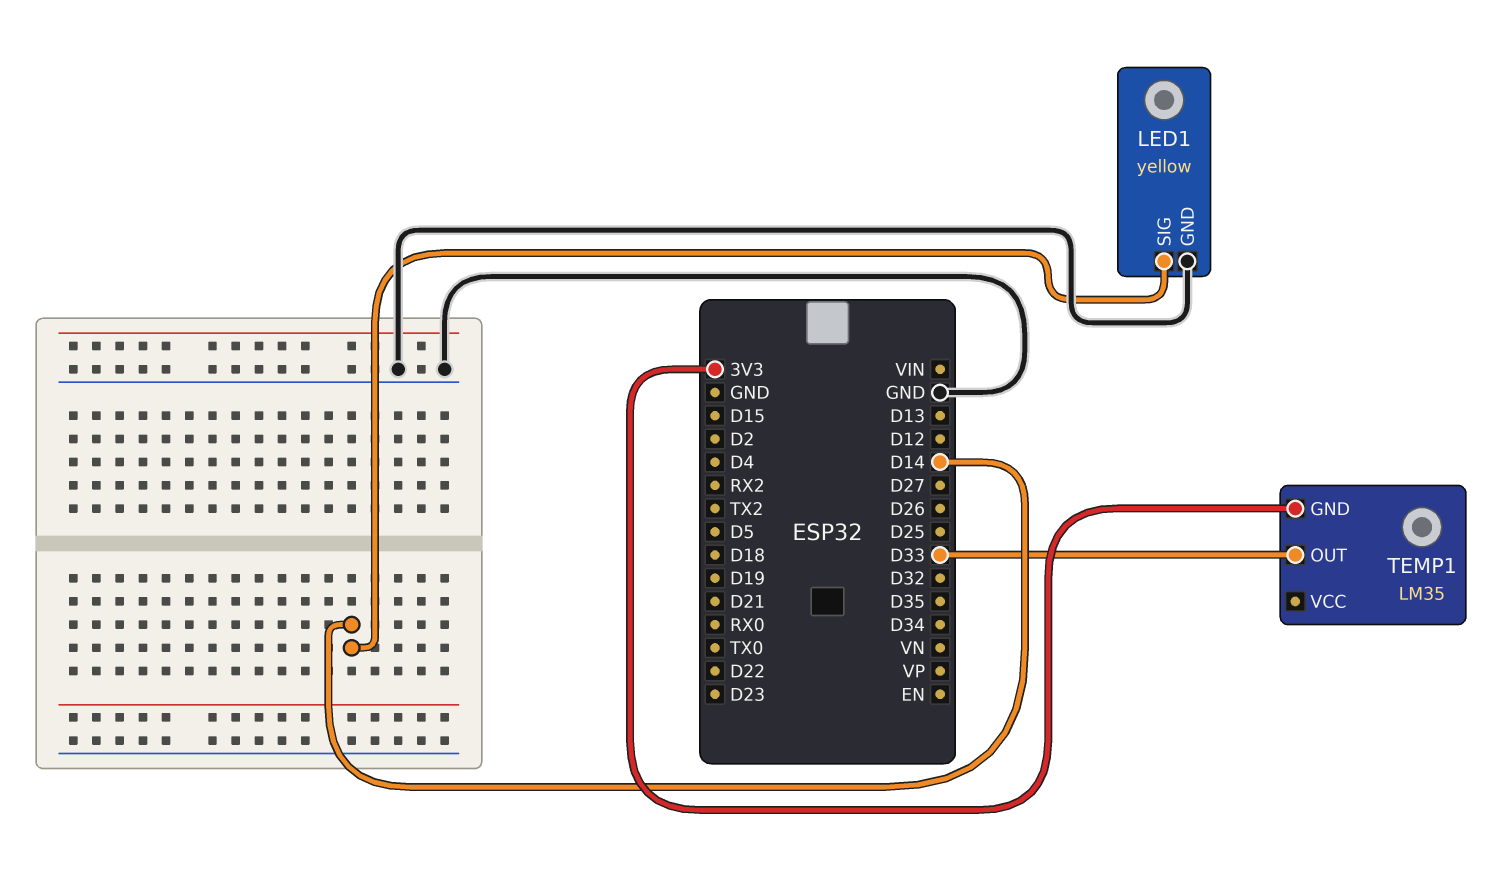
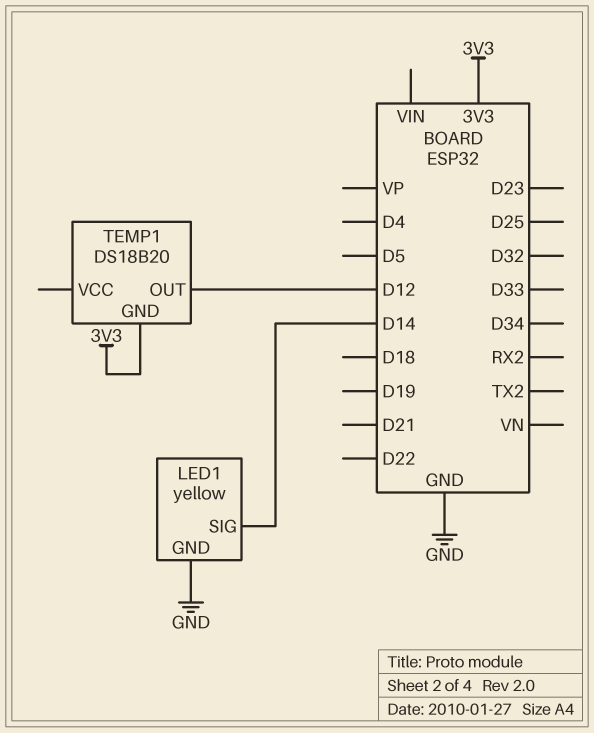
TEMP1: LM35 -> DS18B20
TEMP1 pin OUT: D33 -> D12

